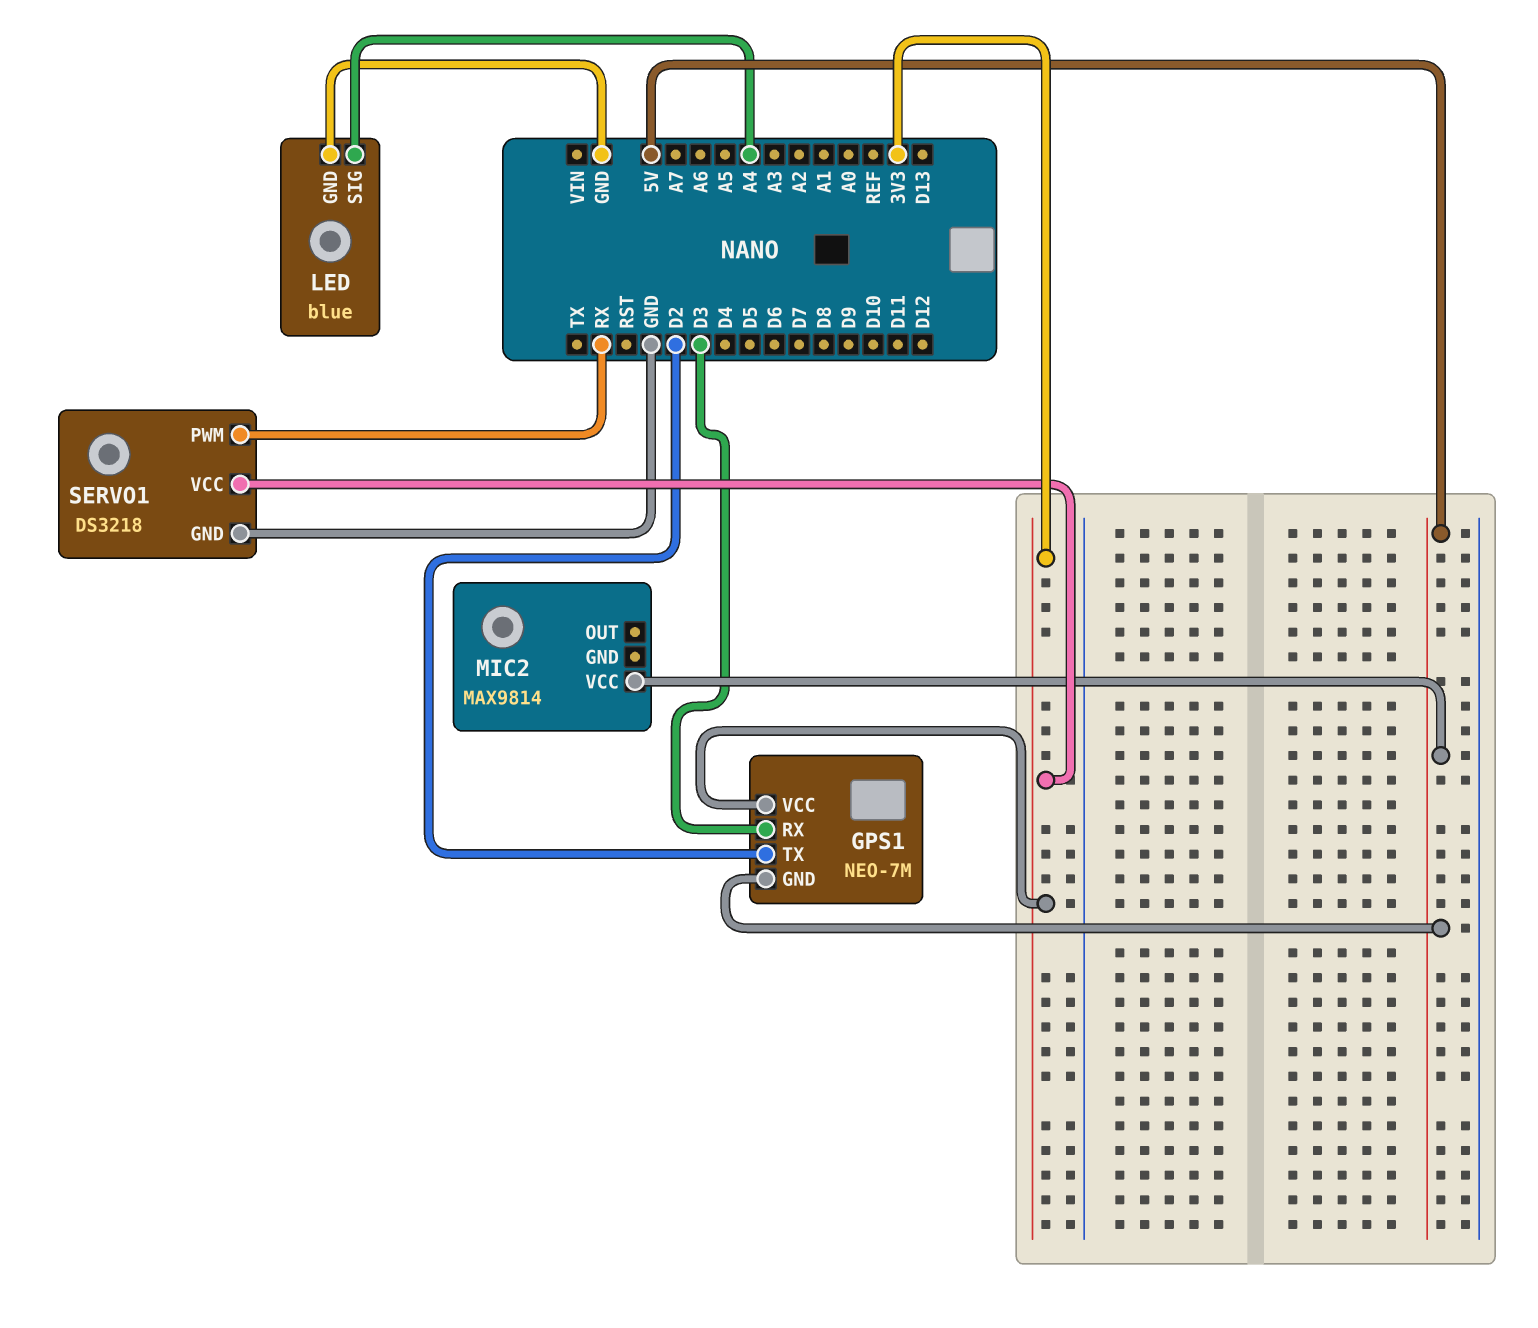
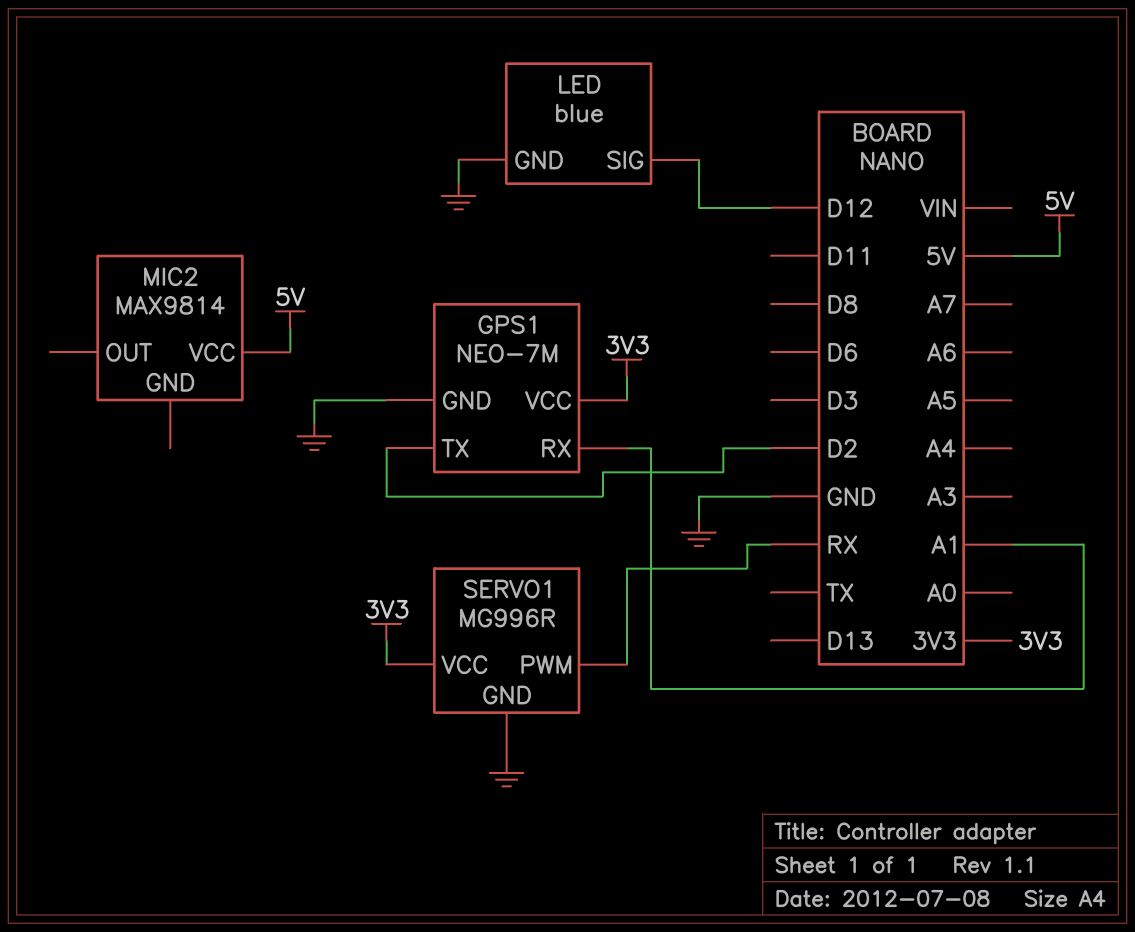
GPS1 pin GND: 5V -> GND
GPS1 pin RX: D3 -> A1
LED pin SIG: A4 -> D12
SERVO1: DS3218 -> MG996R

